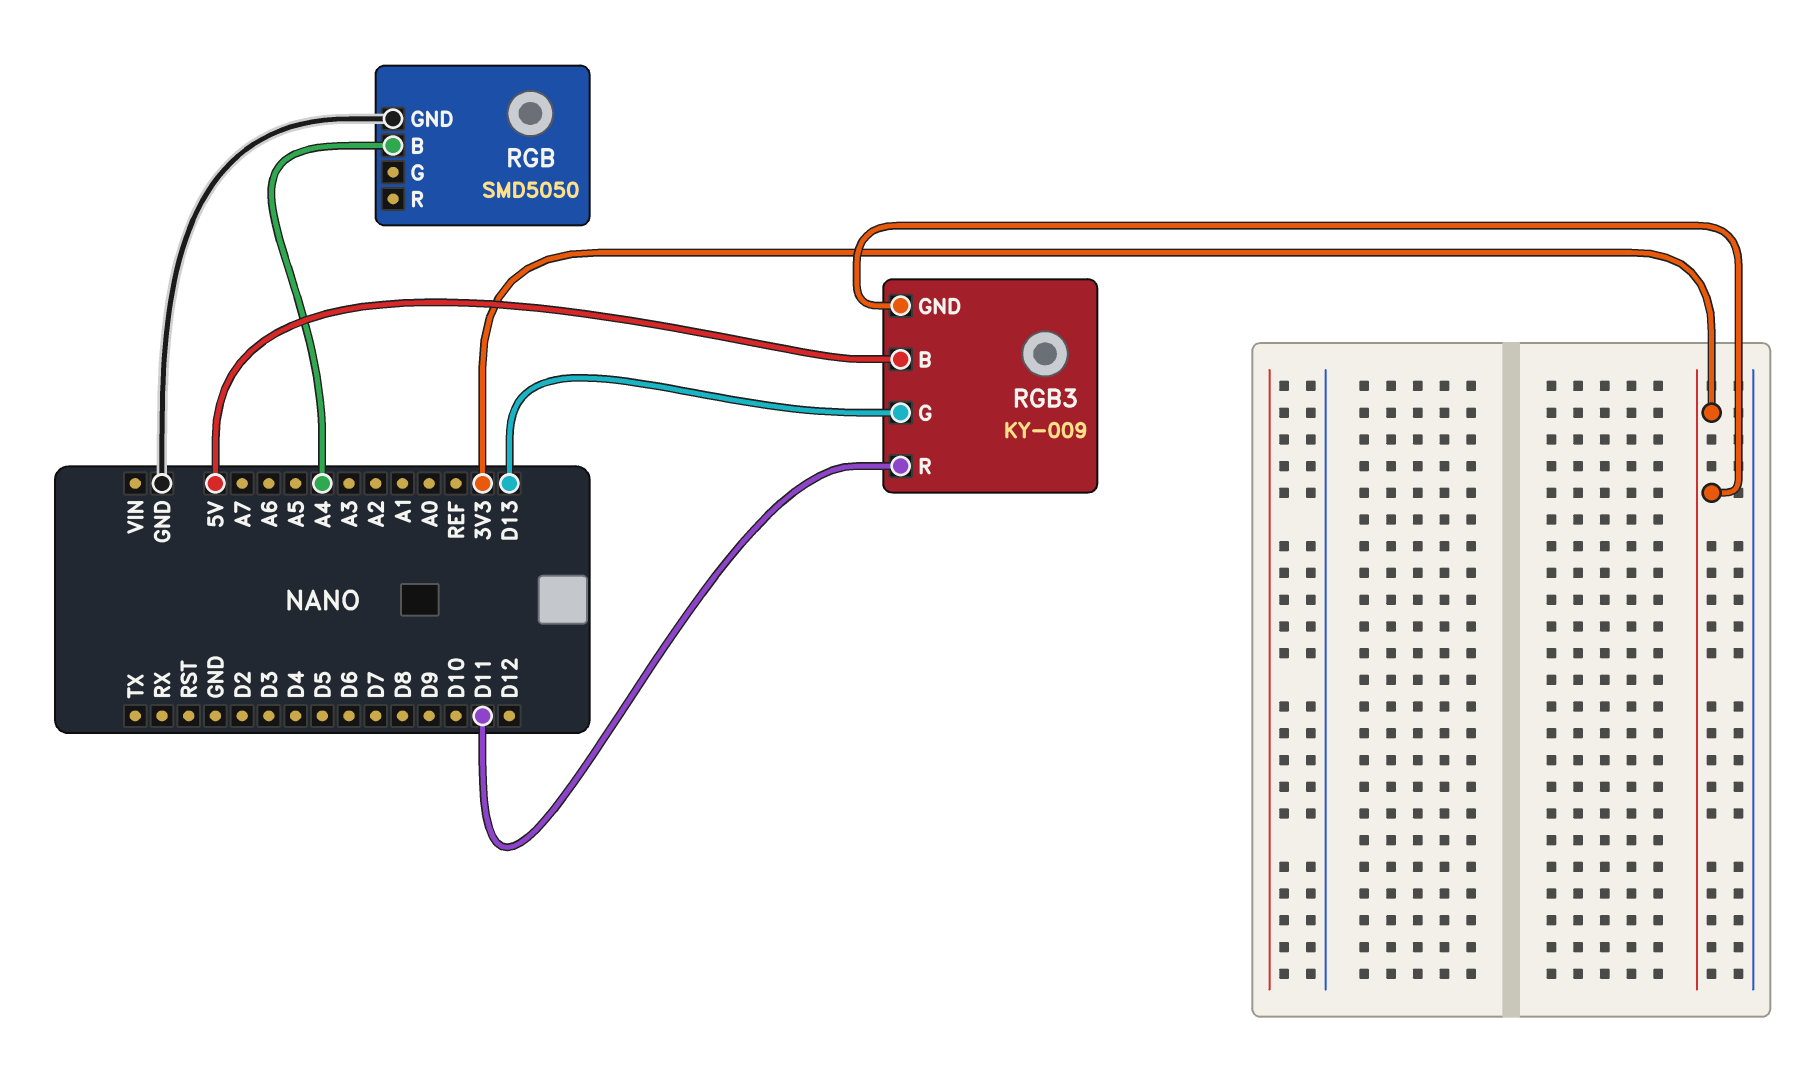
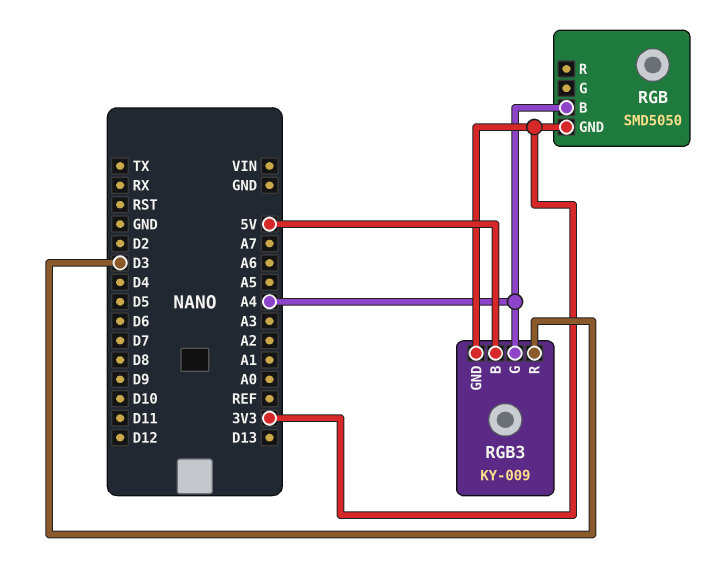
RGB pin GND: GND -> 3V3
RGB3 pin G: D13 -> A4
RGB3 pin R: D11 -> D3

